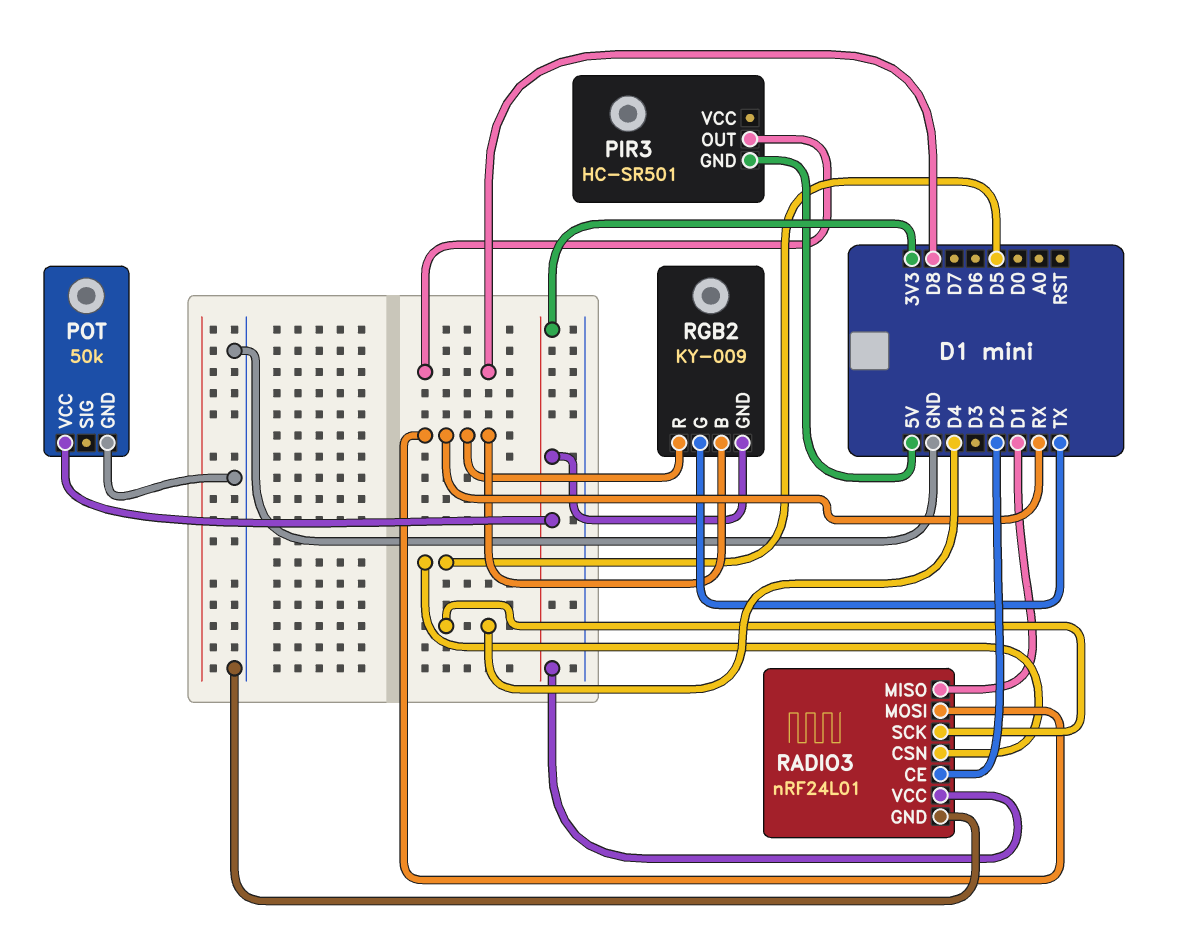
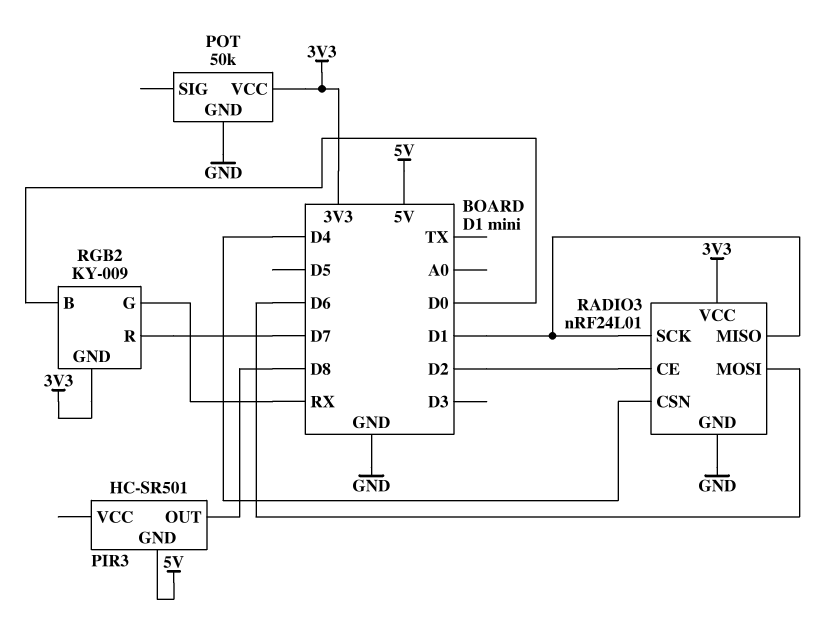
RADIO3 pin CSN: D5 -> D4
RADIO3 pin MOSI: RX -> D6
RADIO3 pin SCK: D4 -> D1
RGB2 pin B: RX -> D0
RGB2 pin G: TX -> RX
RGB2 pin R: RX -> D7

